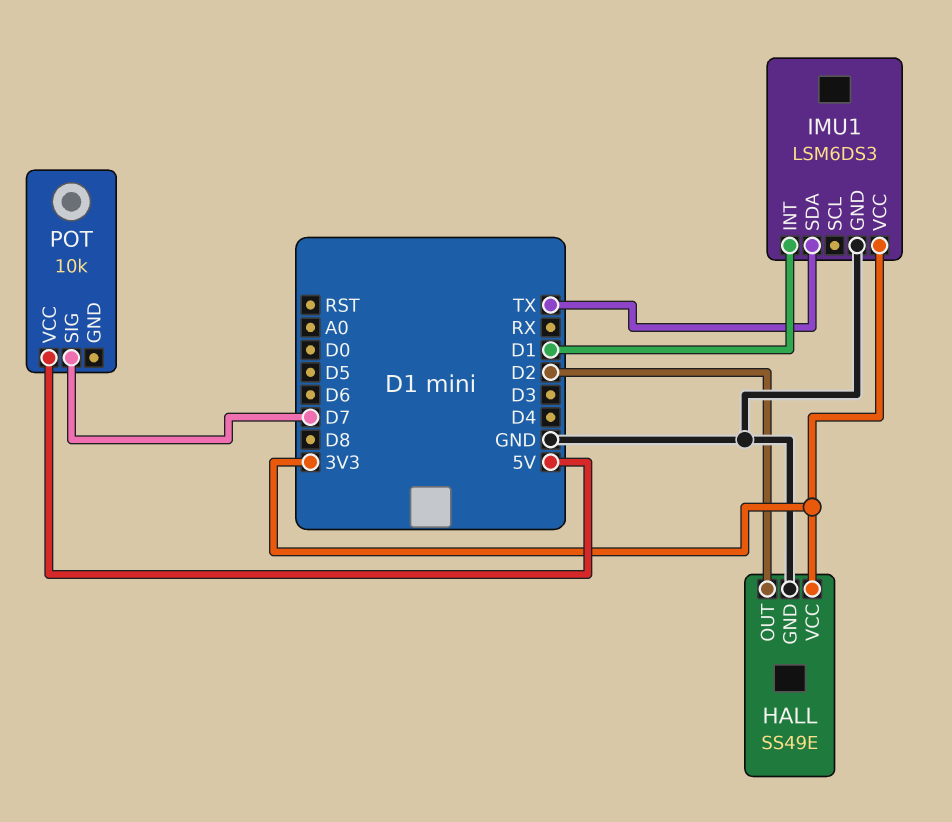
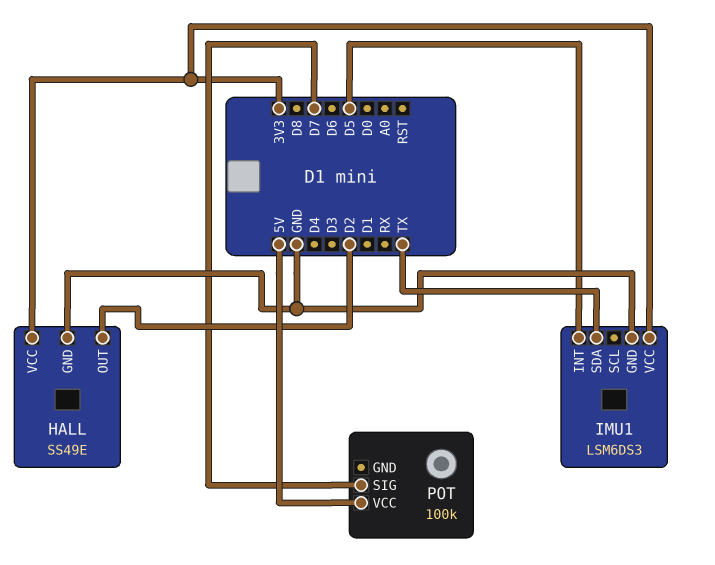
IMU1 pin INT: D1 -> D5
POT: 10k -> 100k

